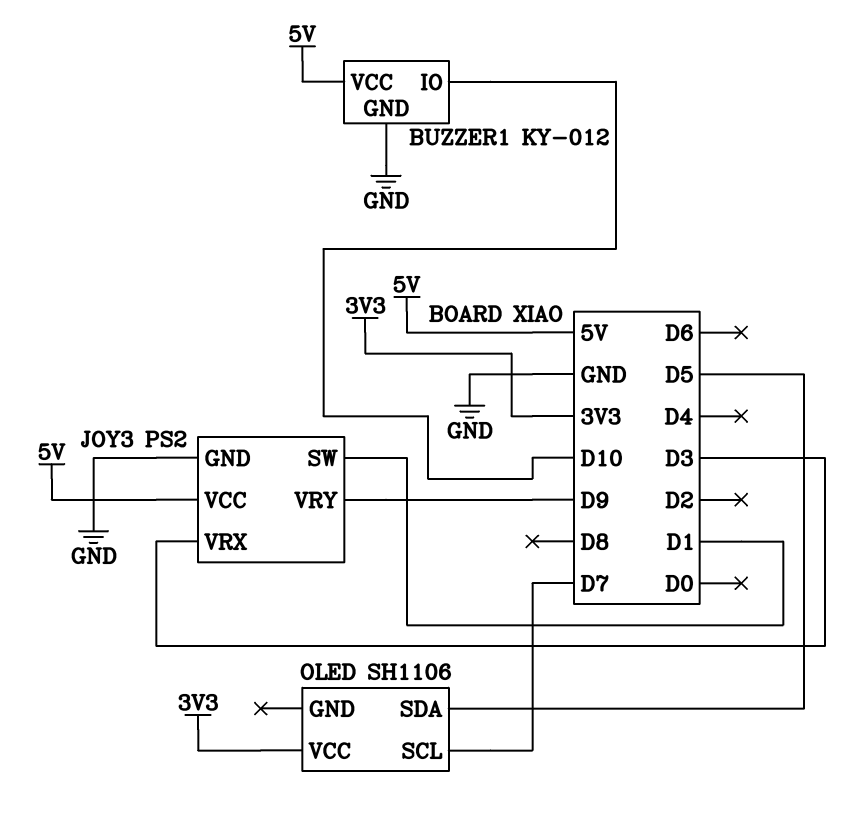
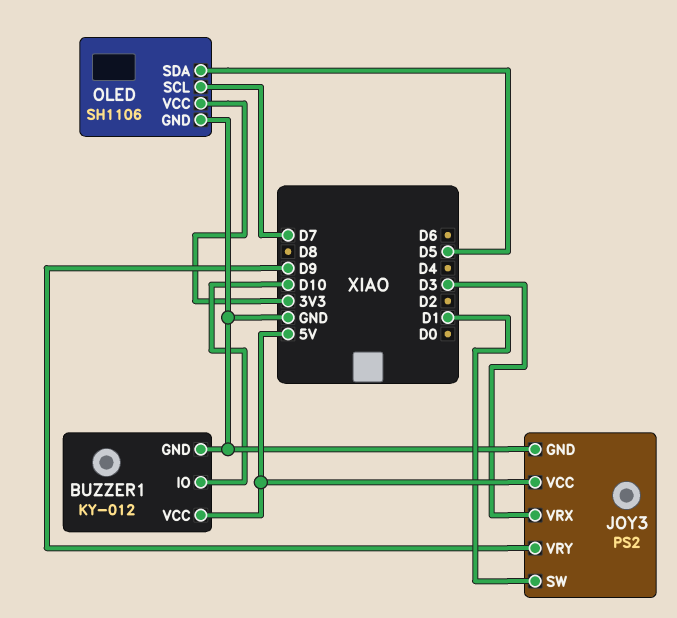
OLED pin GND: none -> GND

